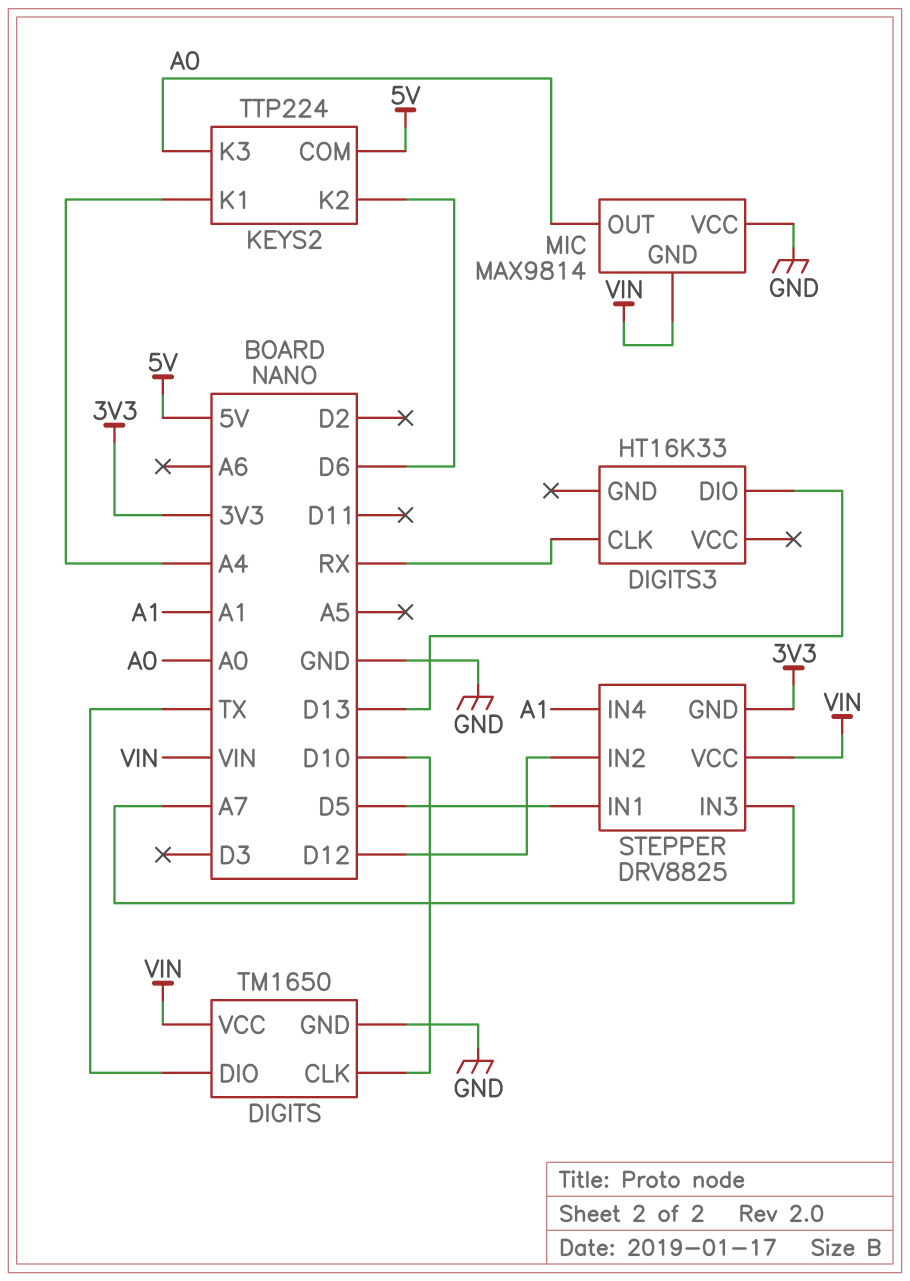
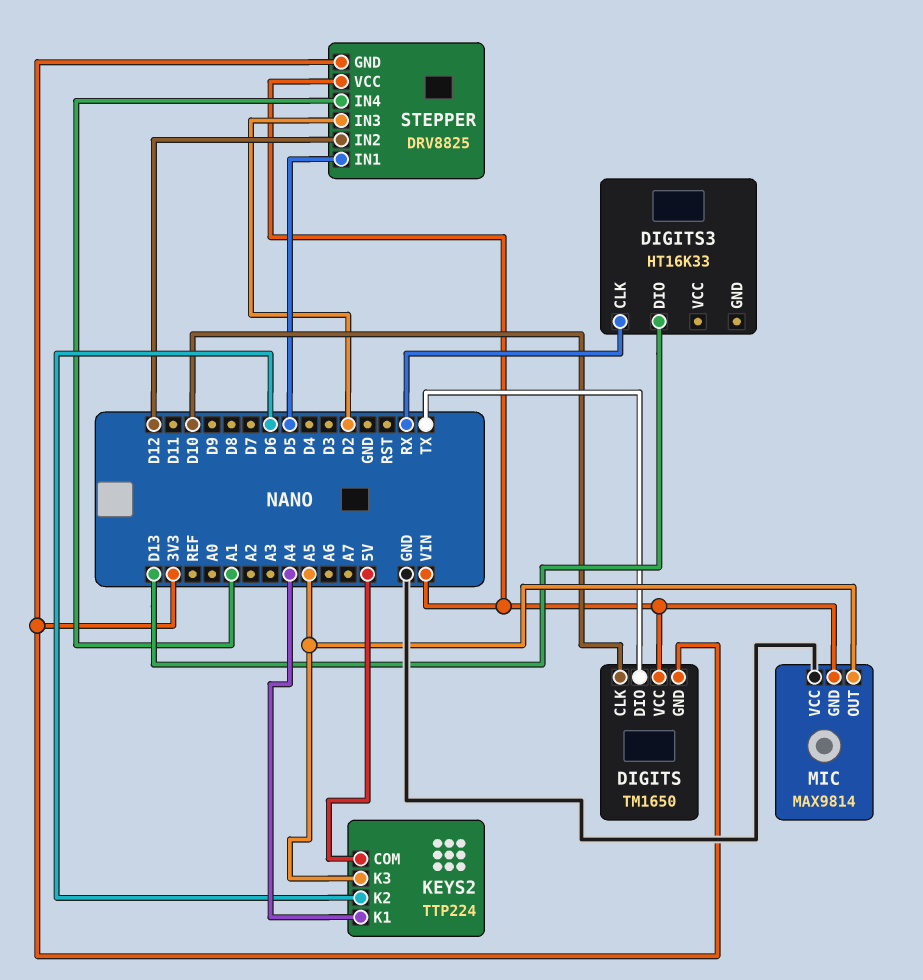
DIGITS pin GND: GND -> 3V3
KEYS2 pin K3: A0 -> A5
MIC pin OUT: A0 -> A5
STEPPER pin IN3: A7 -> D2

